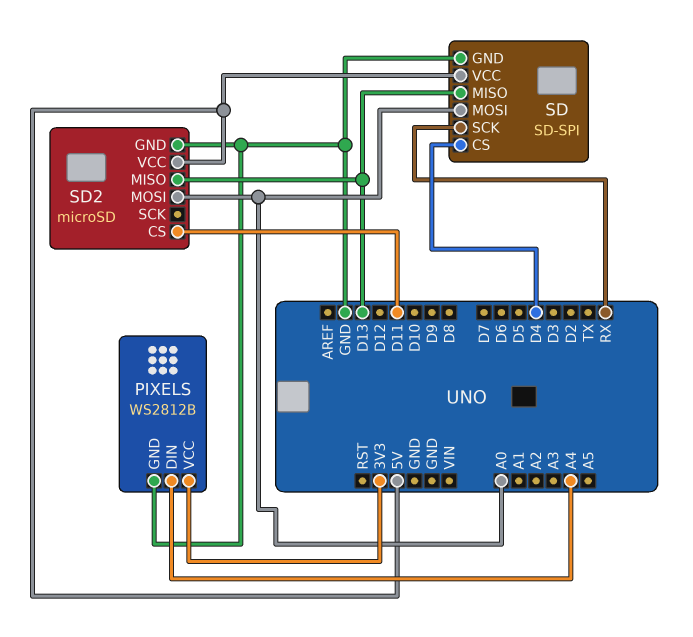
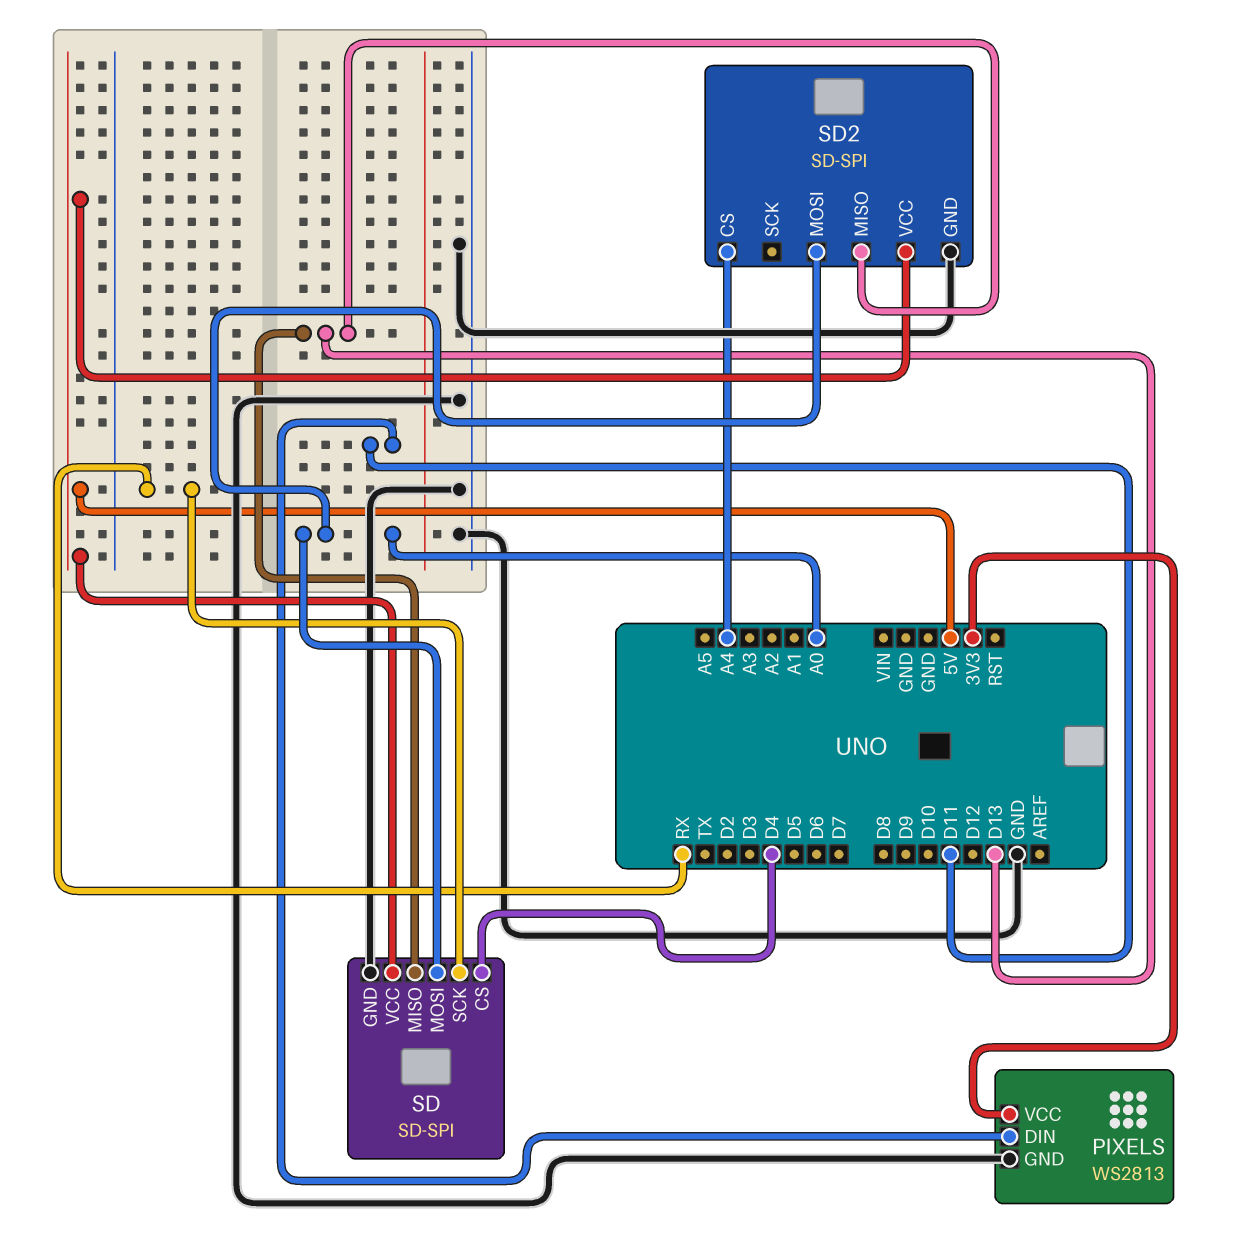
PIXELS: WS2812B -> WS2813
PIXELS pin DIN: A4 -> D11
SD2: microSD -> SD-SPI
SD2 pin CS: D11 -> A4

